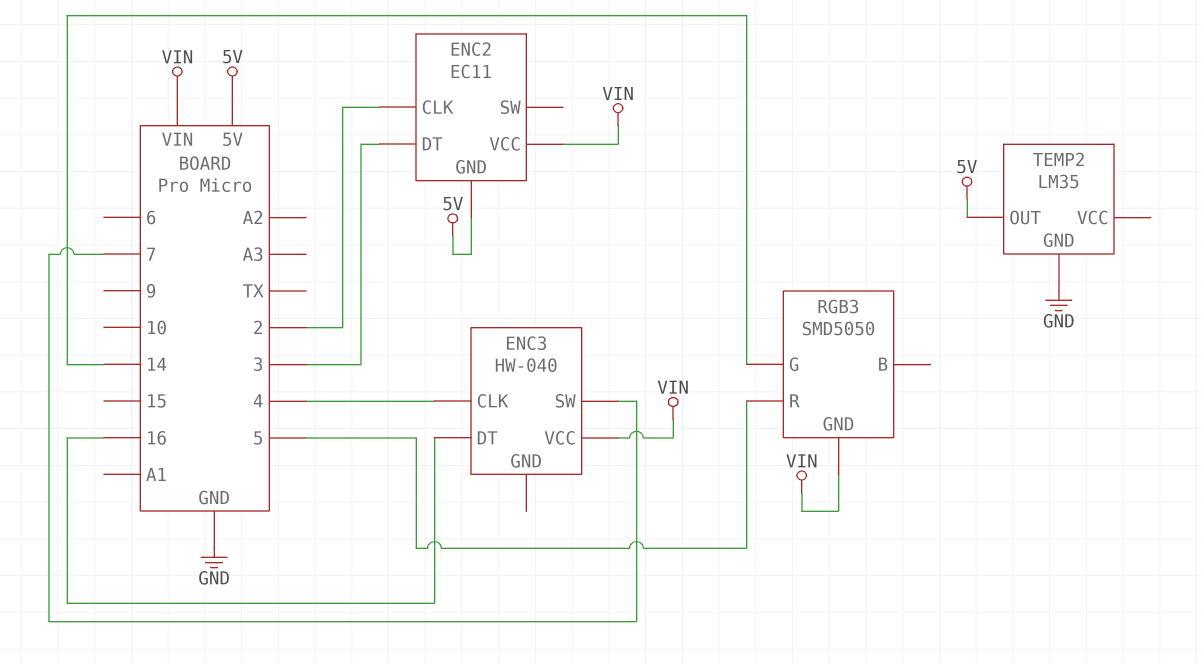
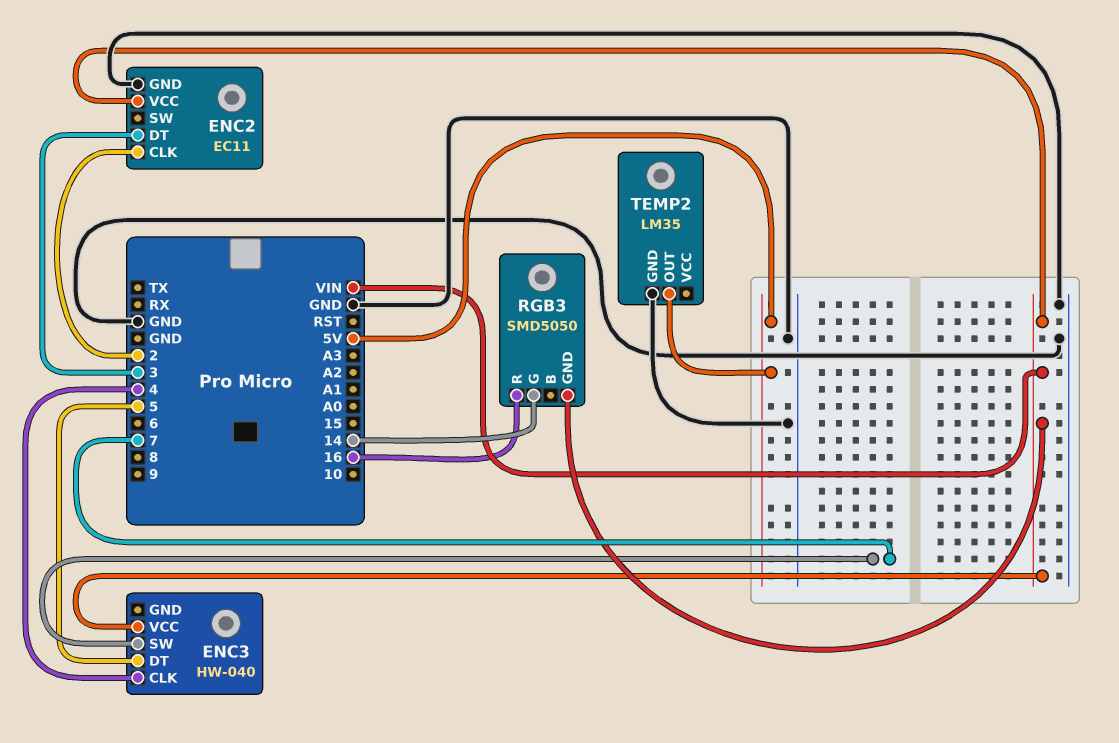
ENC2 pin GND: 5V -> GND
ENC3 pin DT: 16 -> 5
RGB3 pin R: 5 -> 16

